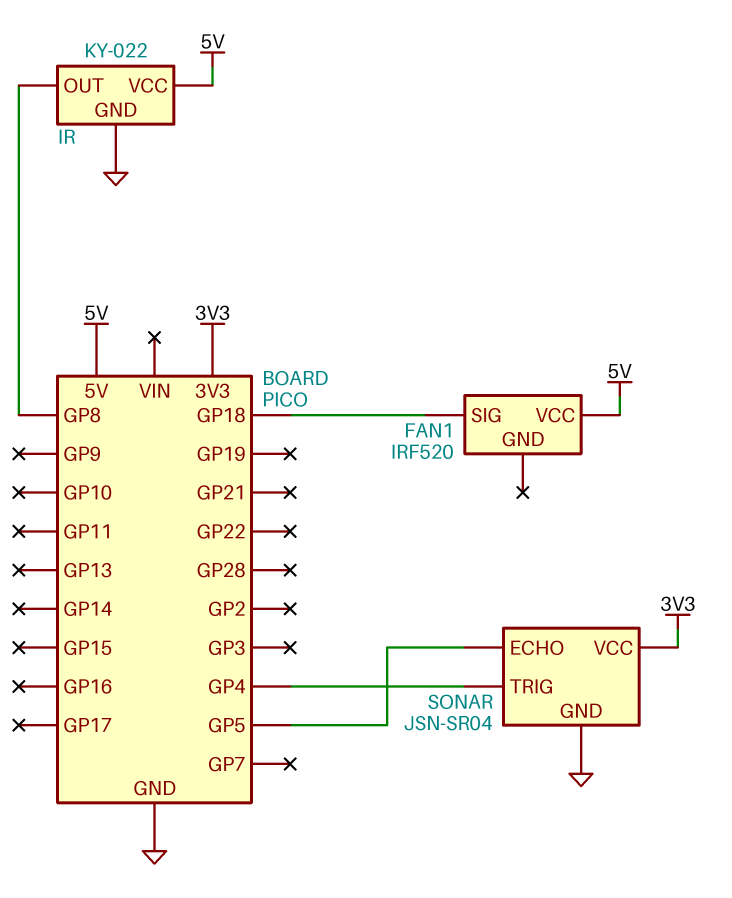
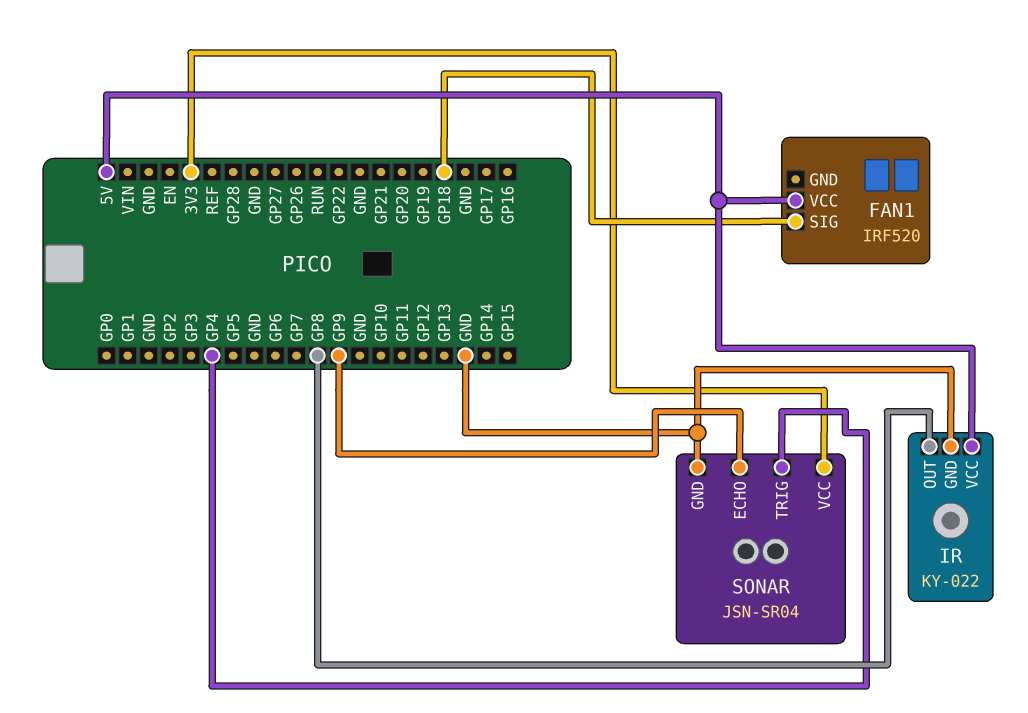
SONAR pin ECHO: GP5 -> GP9

